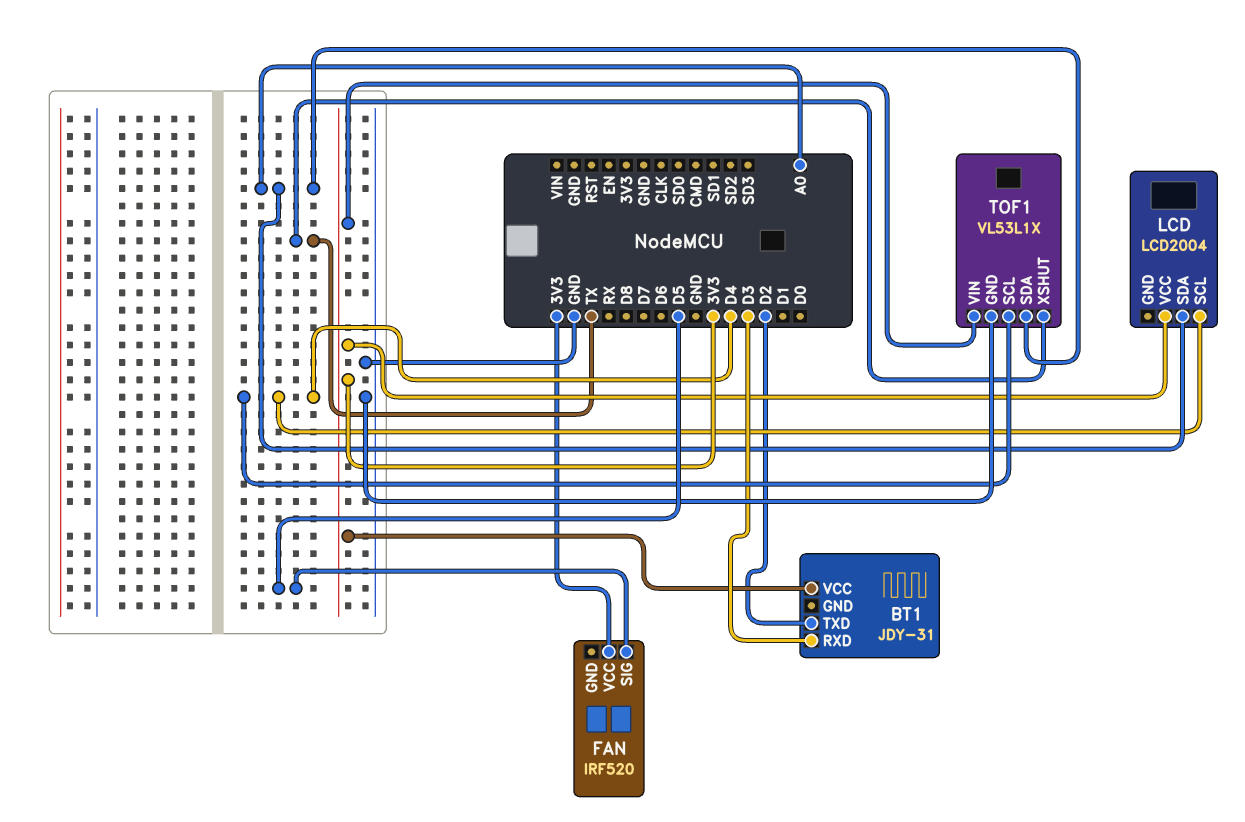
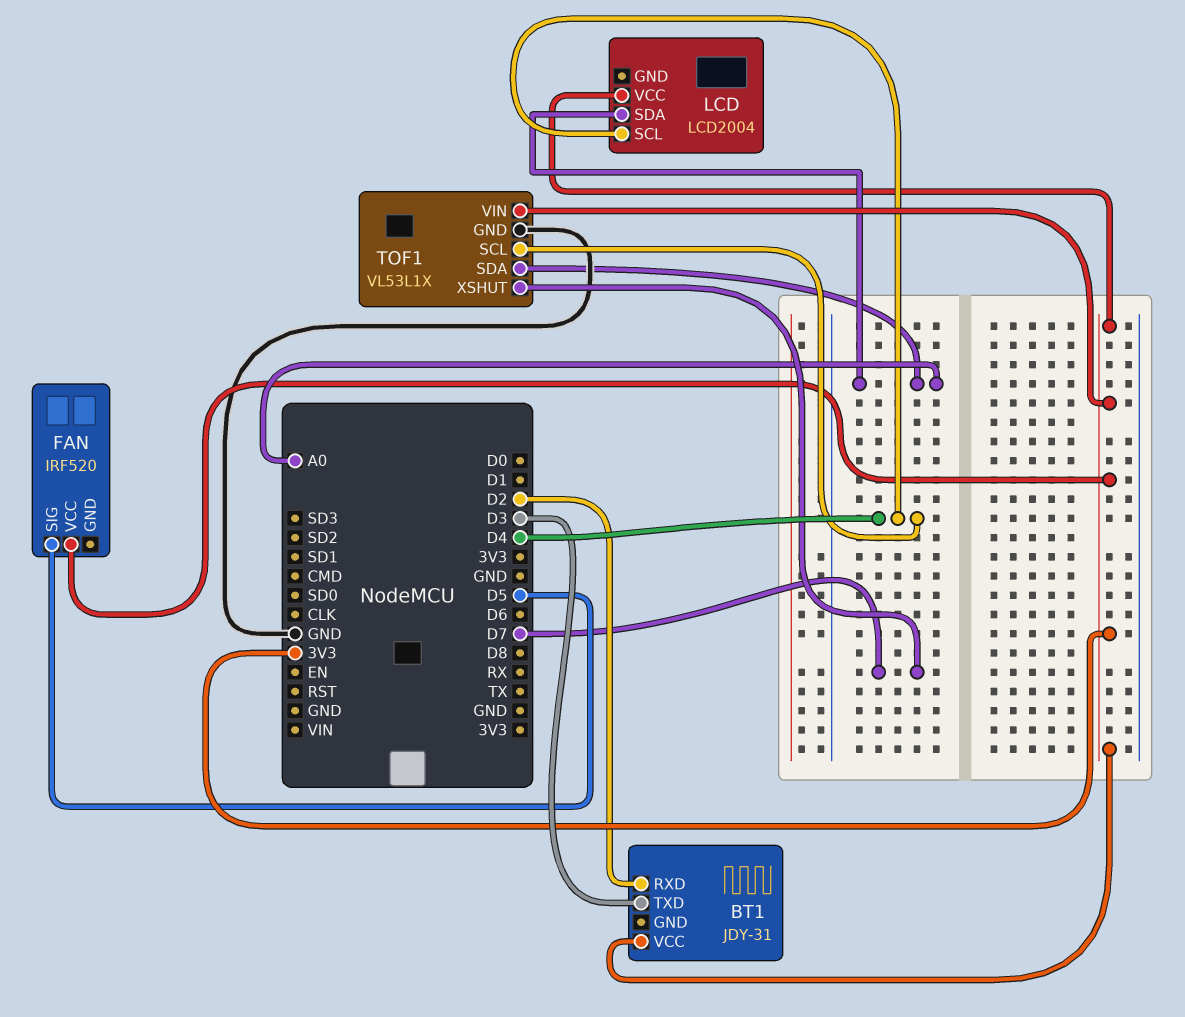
BT1 pin RXD: D3 -> D2
BT1 pin TXD: D2 -> D3
TOF1 pin XSHUT: TX -> D7

